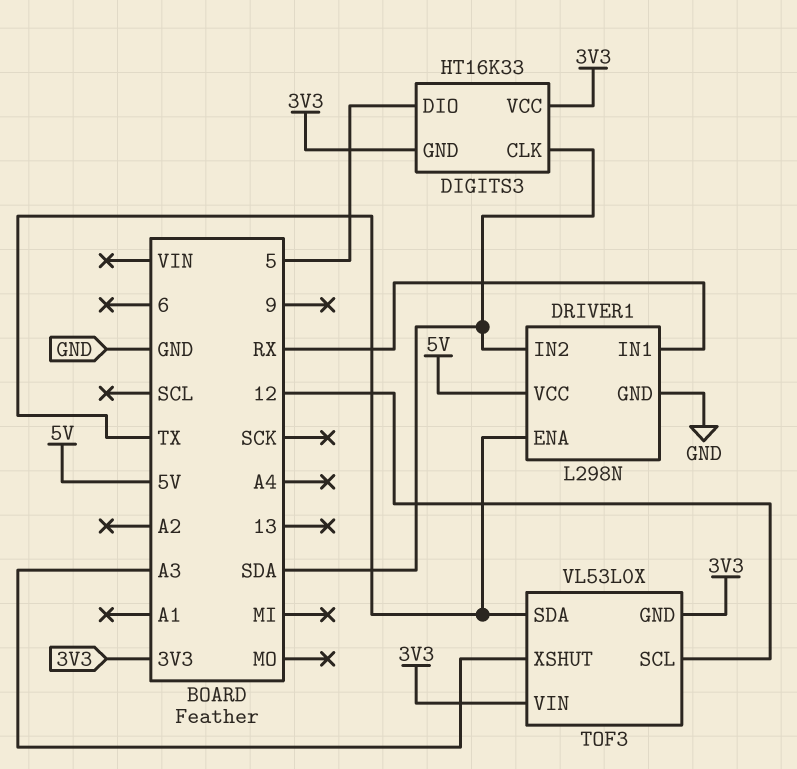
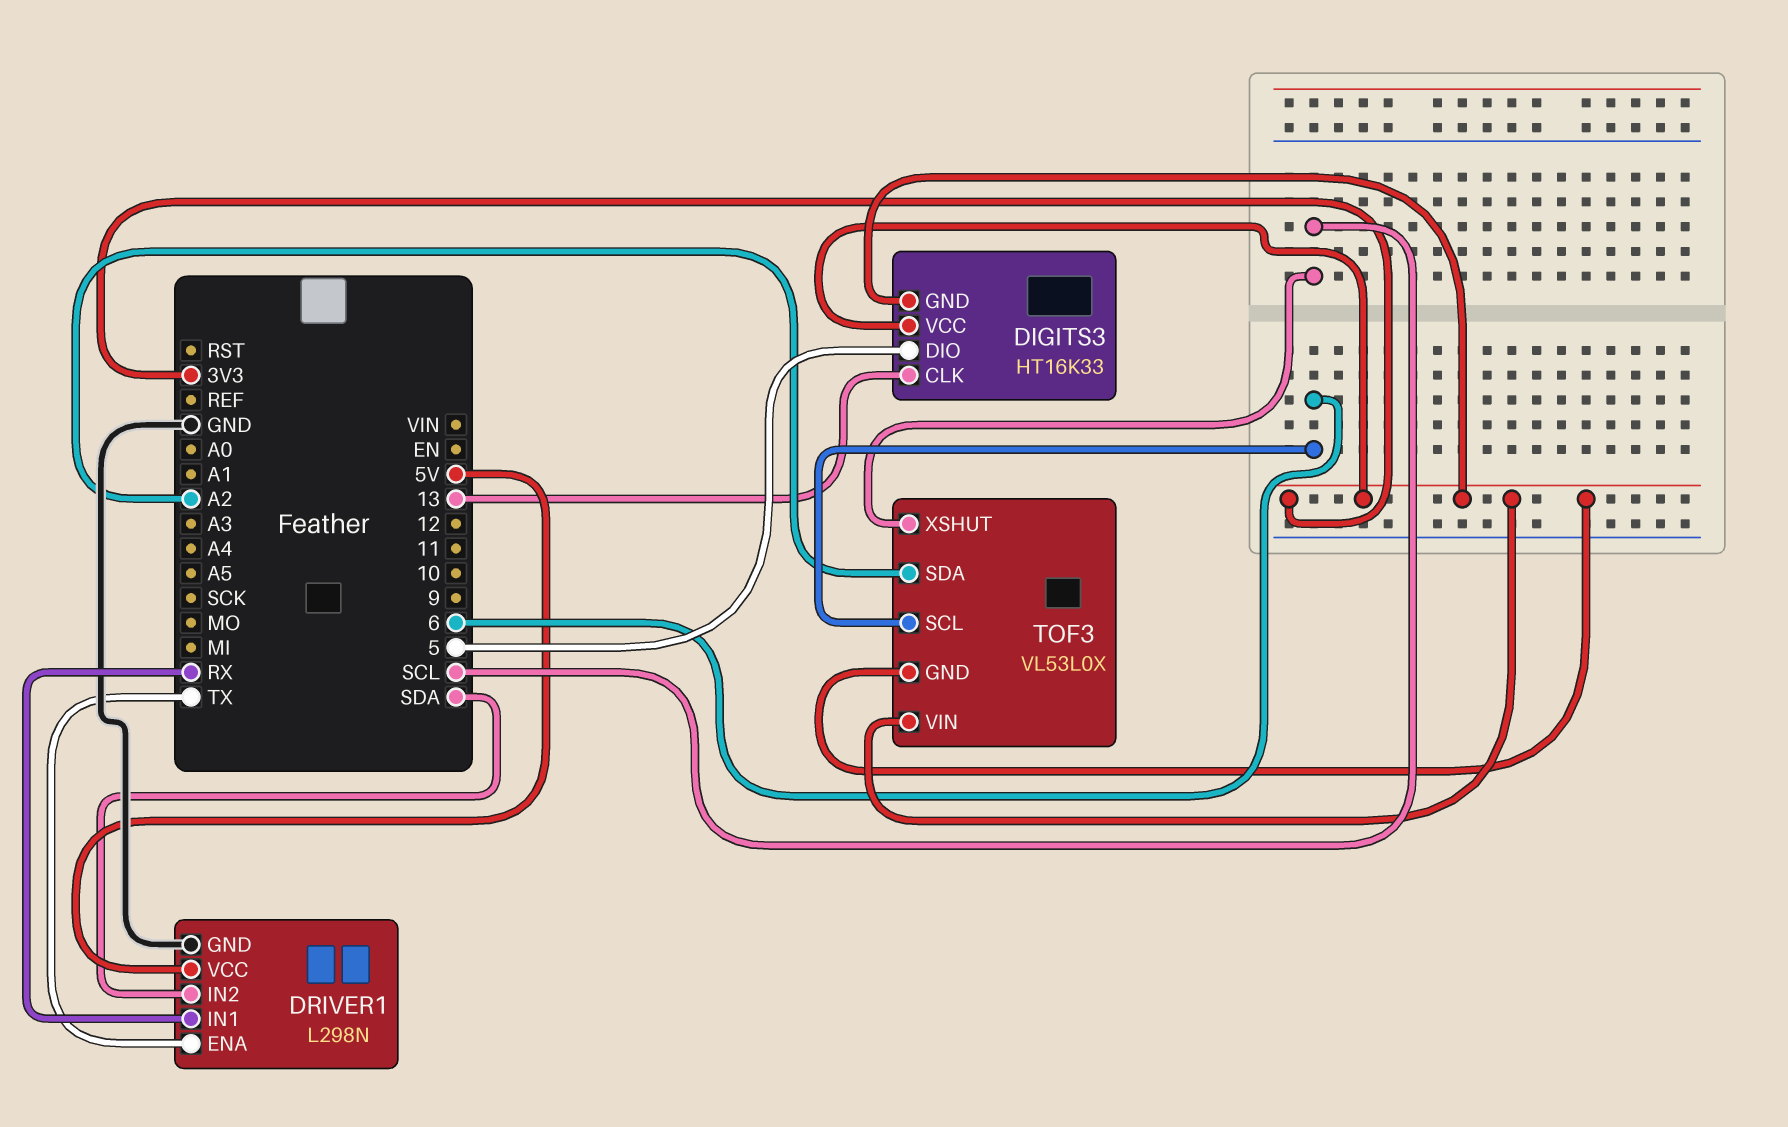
DIGITS3 pin CLK: SDA -> 13
TOF3 pin SCL: 12 -> 6
TOF3 pin SDA: TX -> A2
TOF3 pin XSHUT: A3 -> SCL

